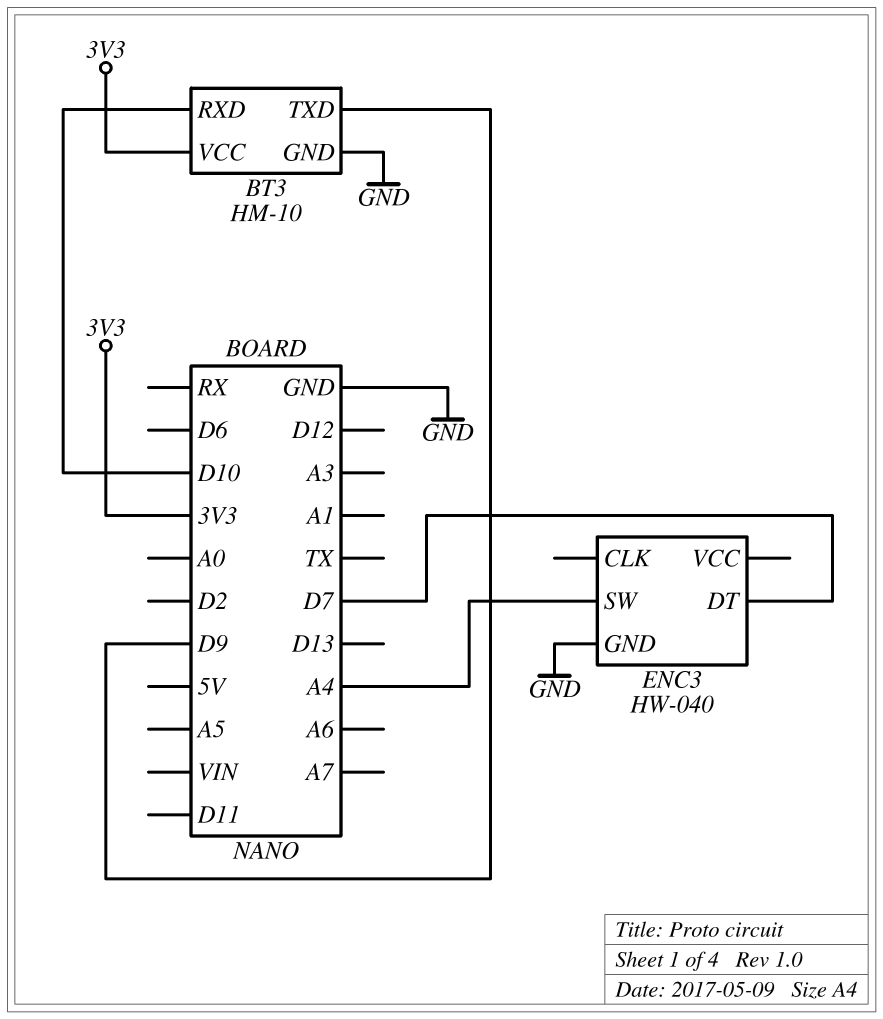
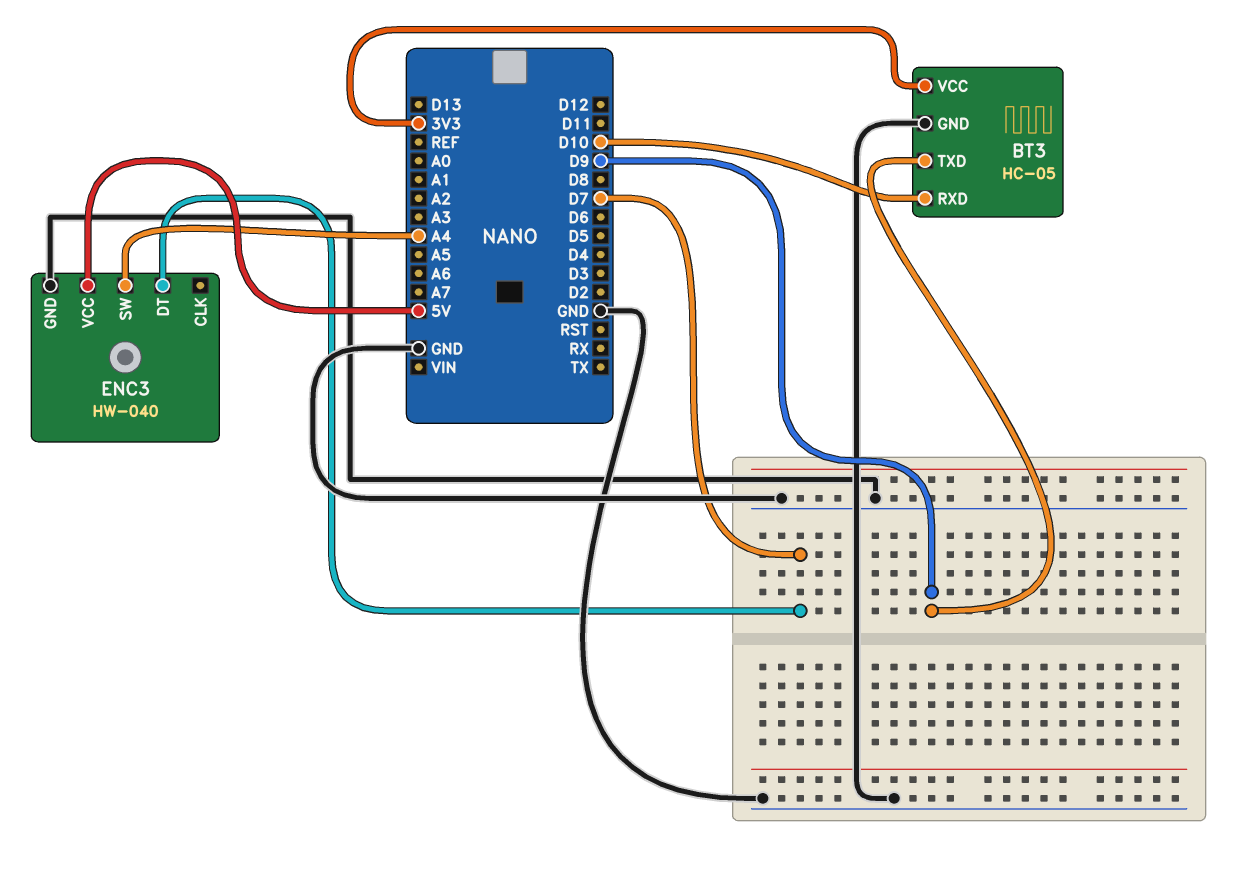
BT3: HM-10 -> HC-05
ENC3 pin VCC: none -> 5V

